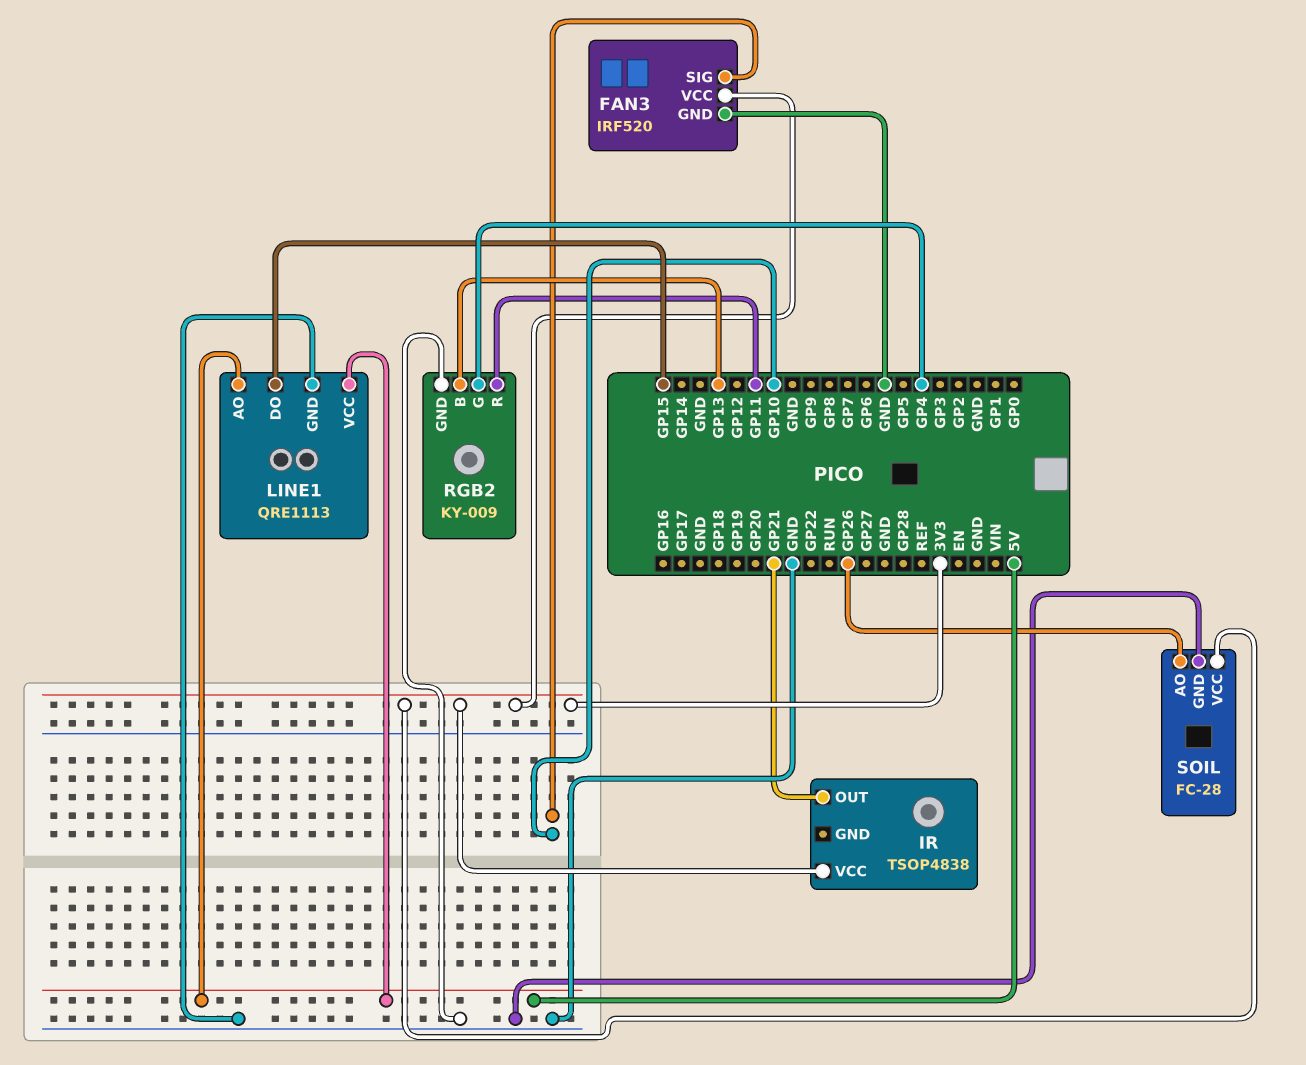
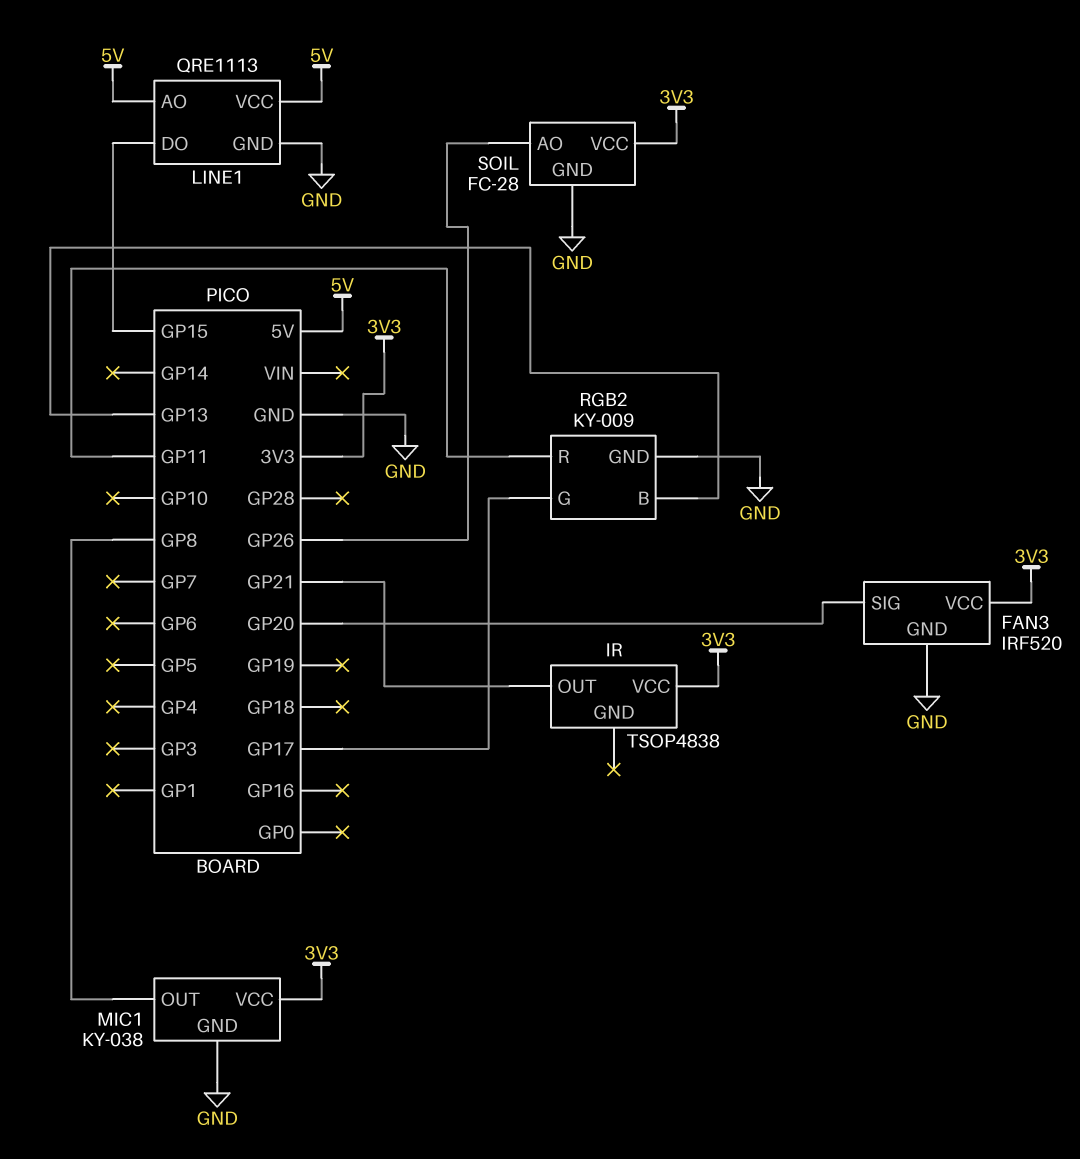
FAN3 pin SIG: GP10 -> GP20
MIC1: none -> KY-038
MIC1 pin GND: none -> GND
MIC1 pin OUT: none -> GP8
MIC1 pin VCC: none -> 3V3
RGB2 pin G: GP4 -> GP17

